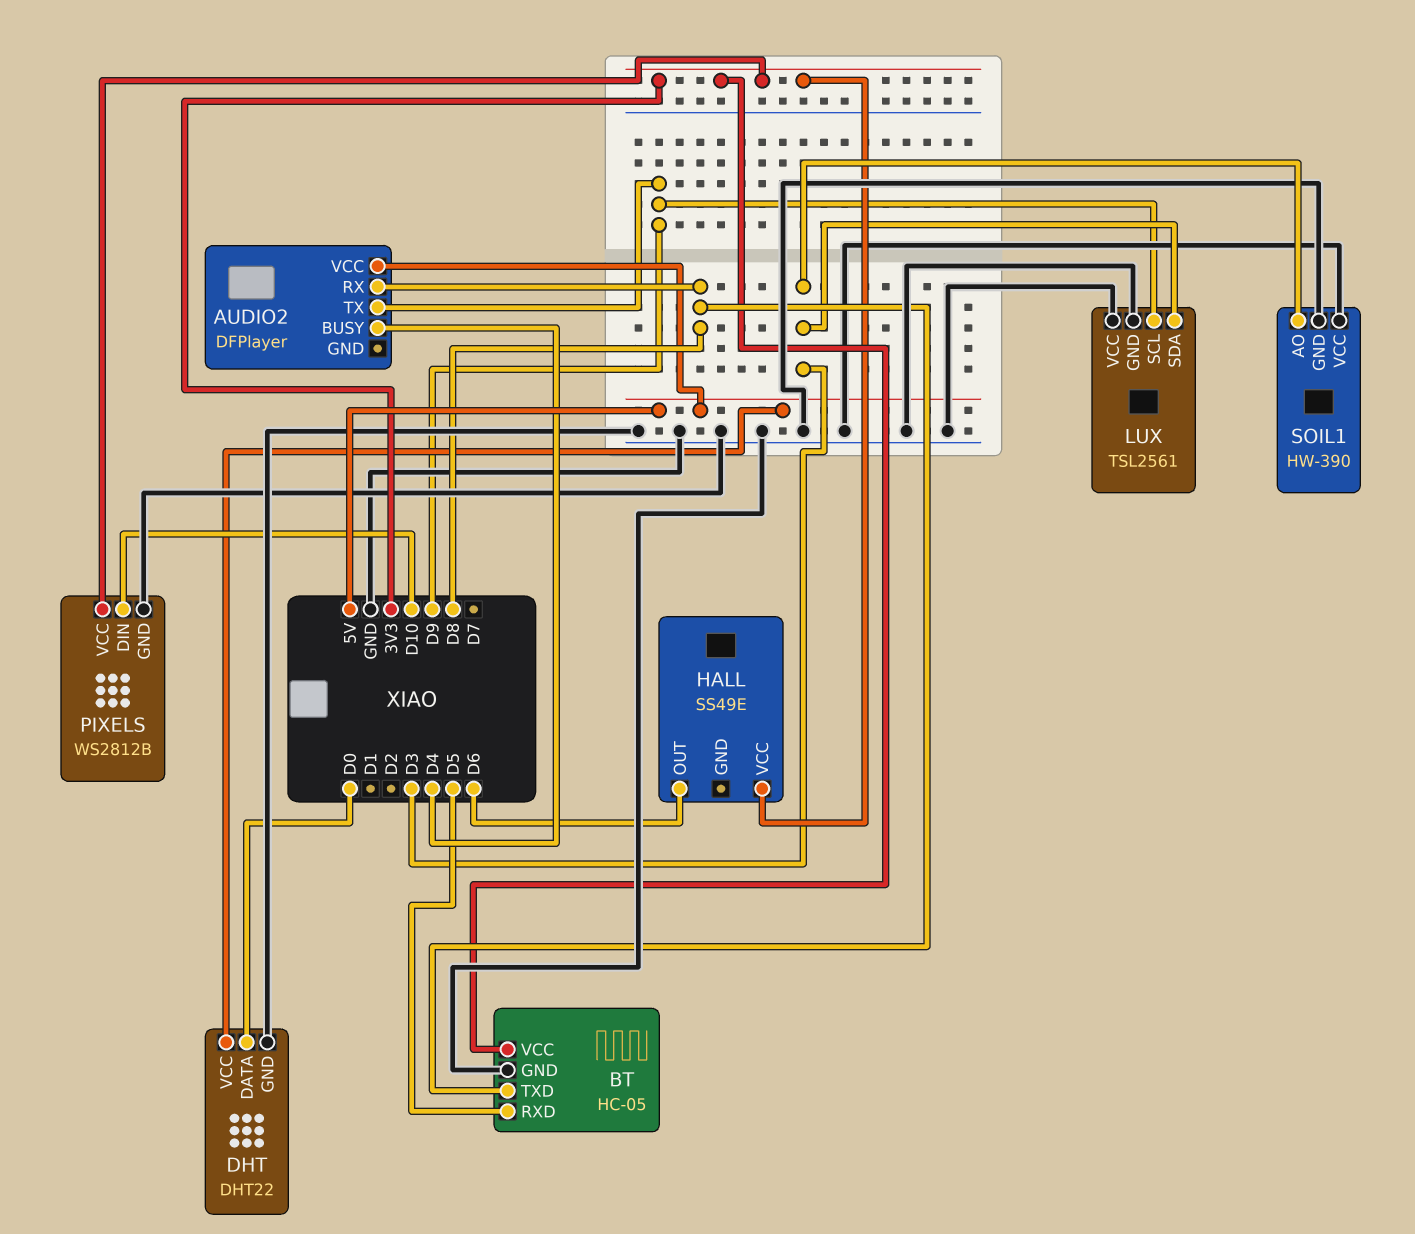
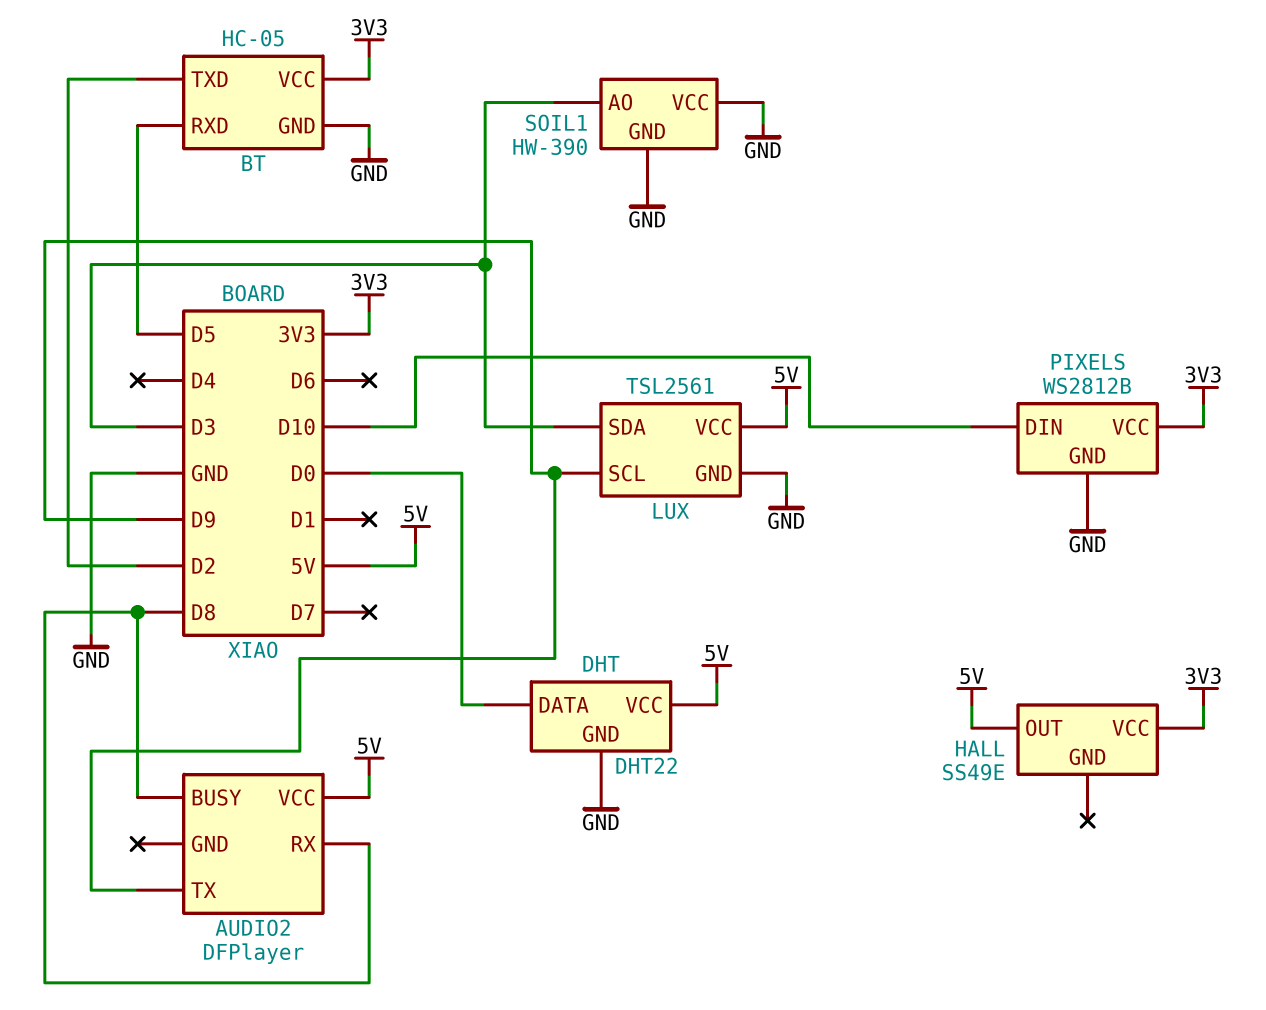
AUDIO2 pin BUSY: D4 -> D8
BT pin TXD: D8 -> D2
HALL pin OUT: D6 -> 5V
LUX pin VCC: GND -> 5V

